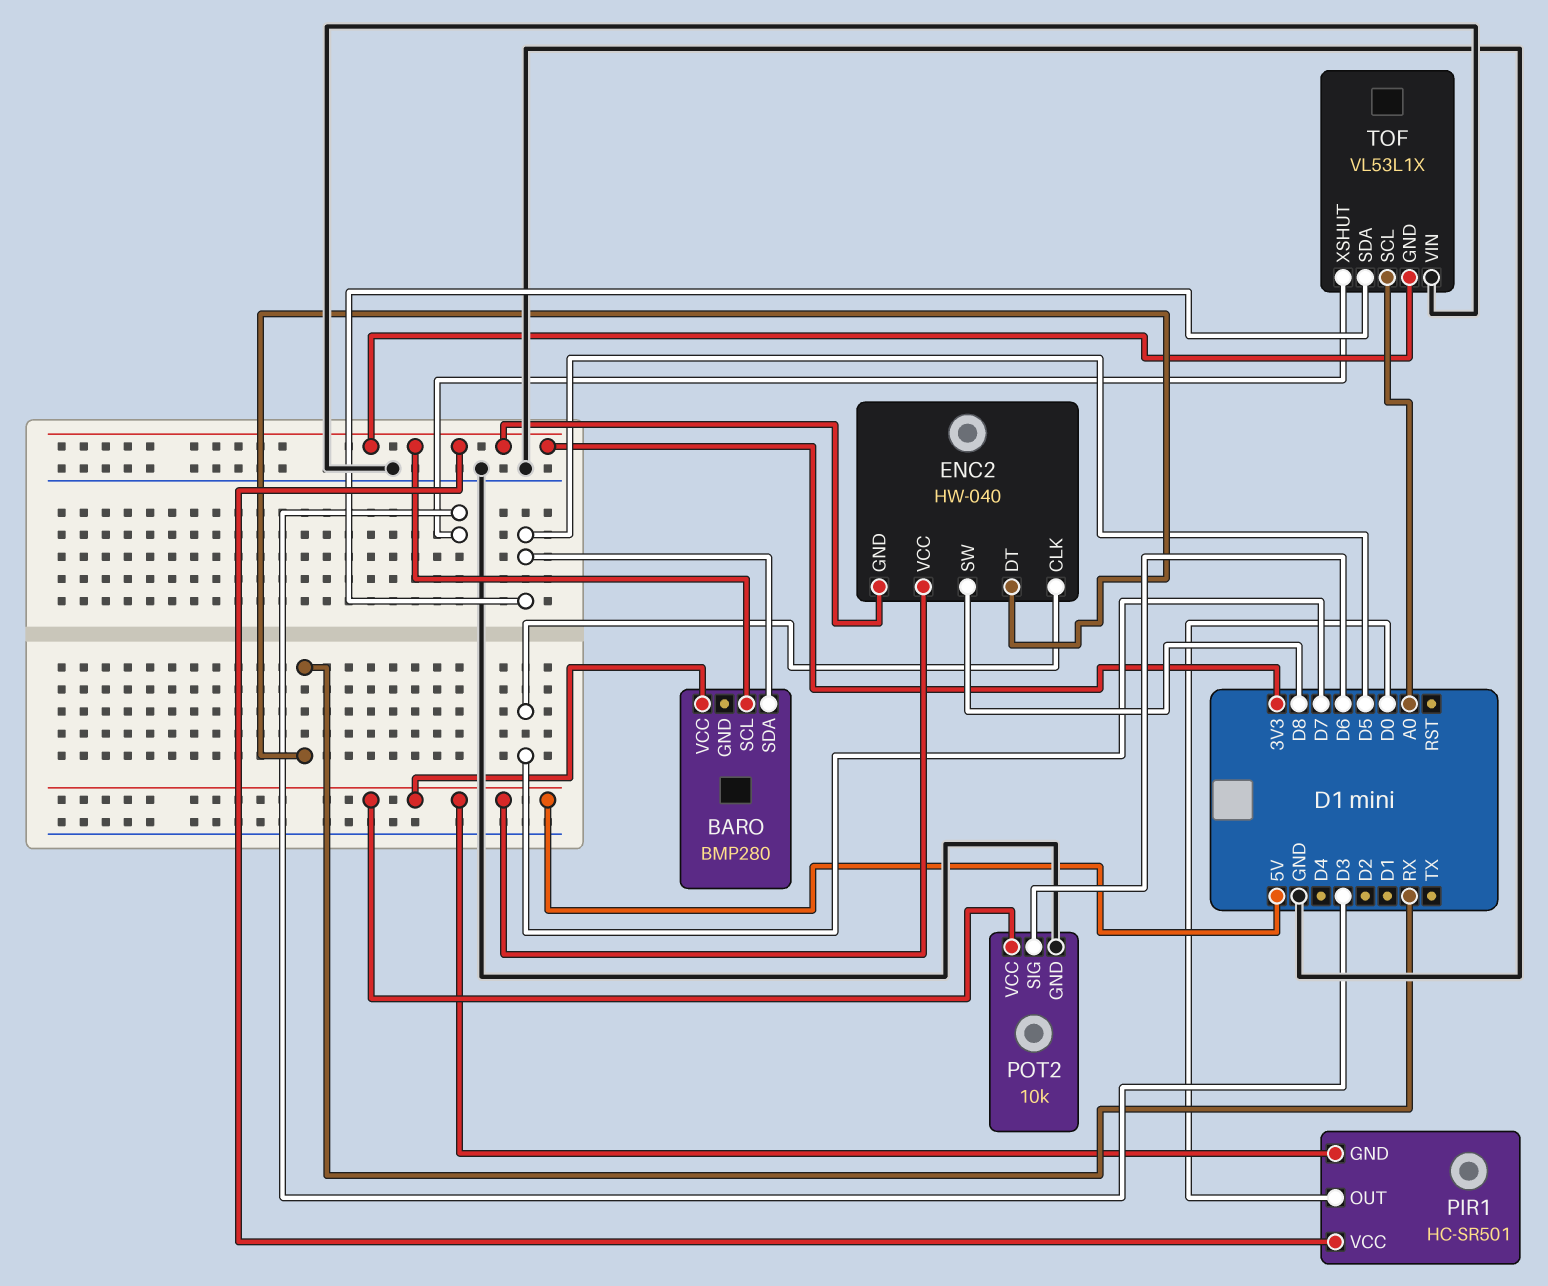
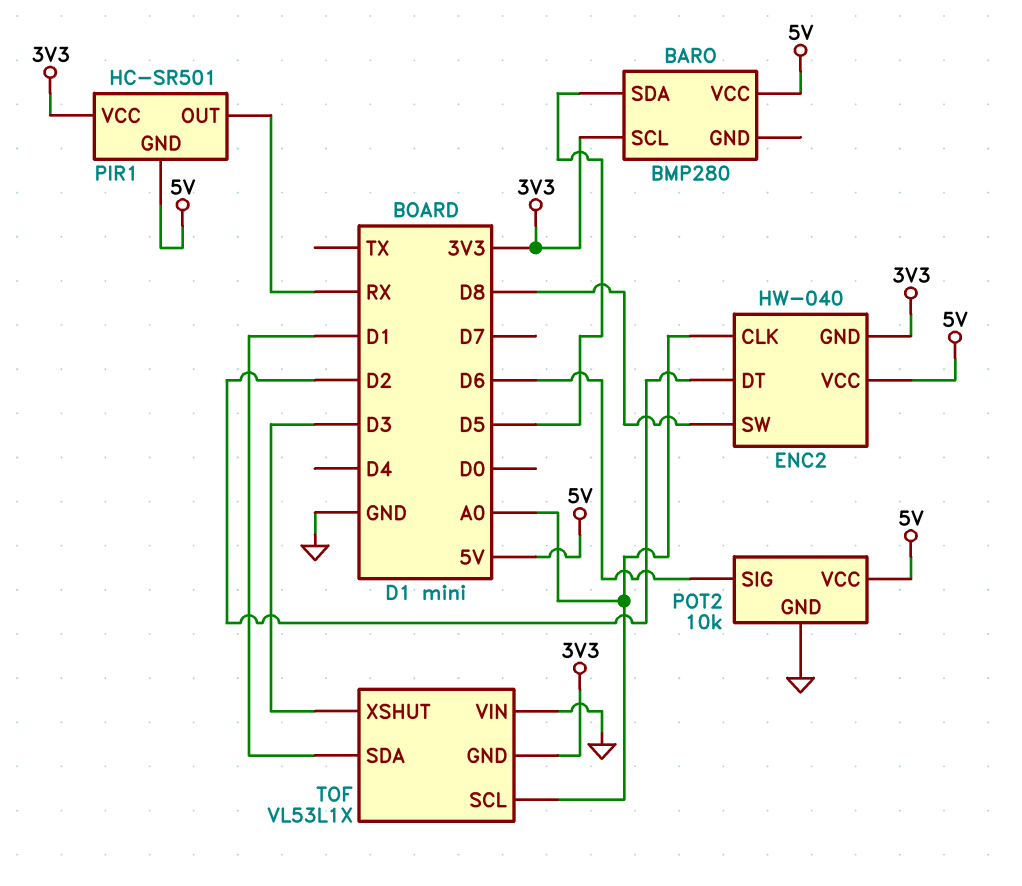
ENC2 pin CLK: D7 -> A0
ENC2 pin DT: RX -> D2
PIR1 pin OUT: D0 -> RX
TOF pin SDA: D5 -> D1

